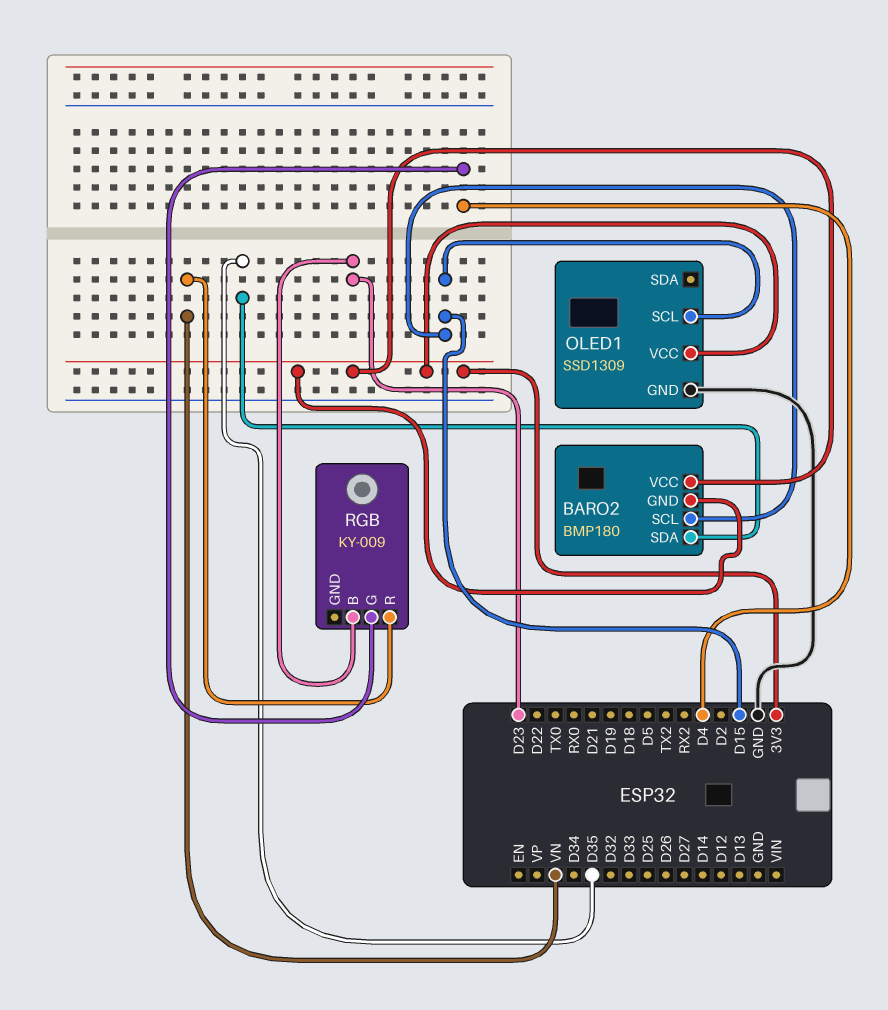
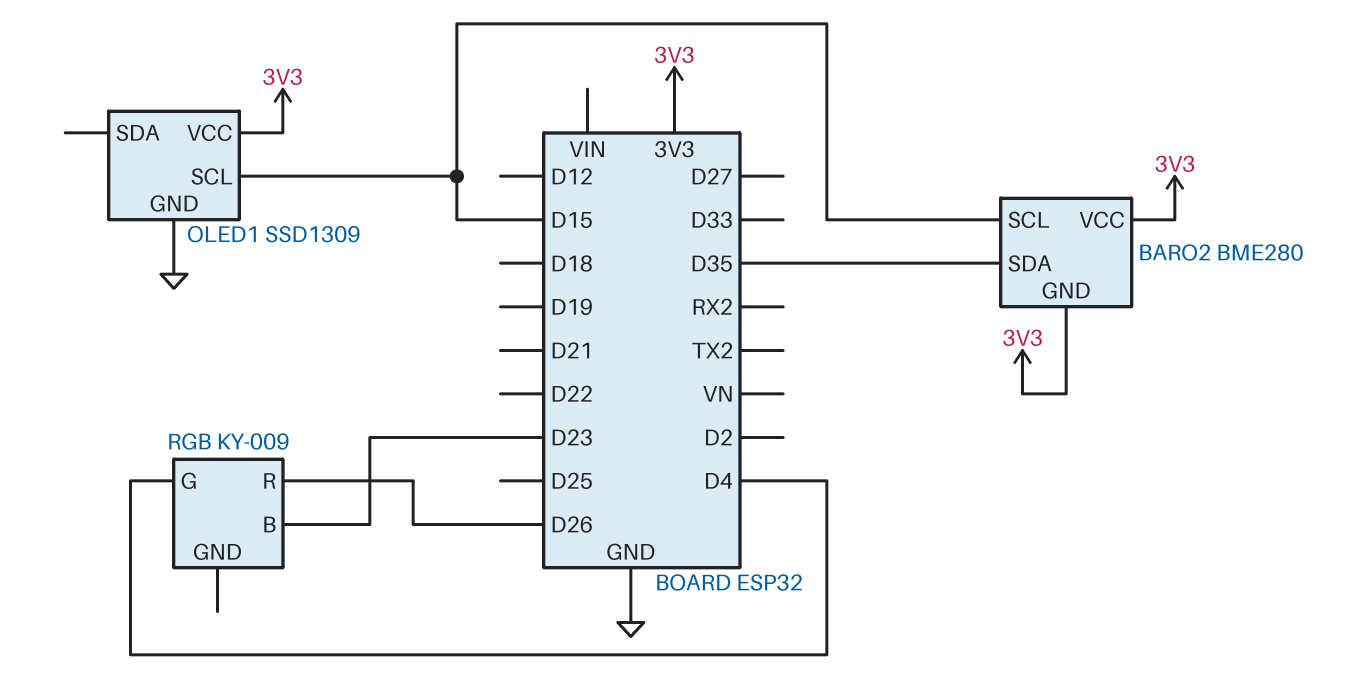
BARO2: BMP180 -> BME280
RGB pin R: VN -> D26

